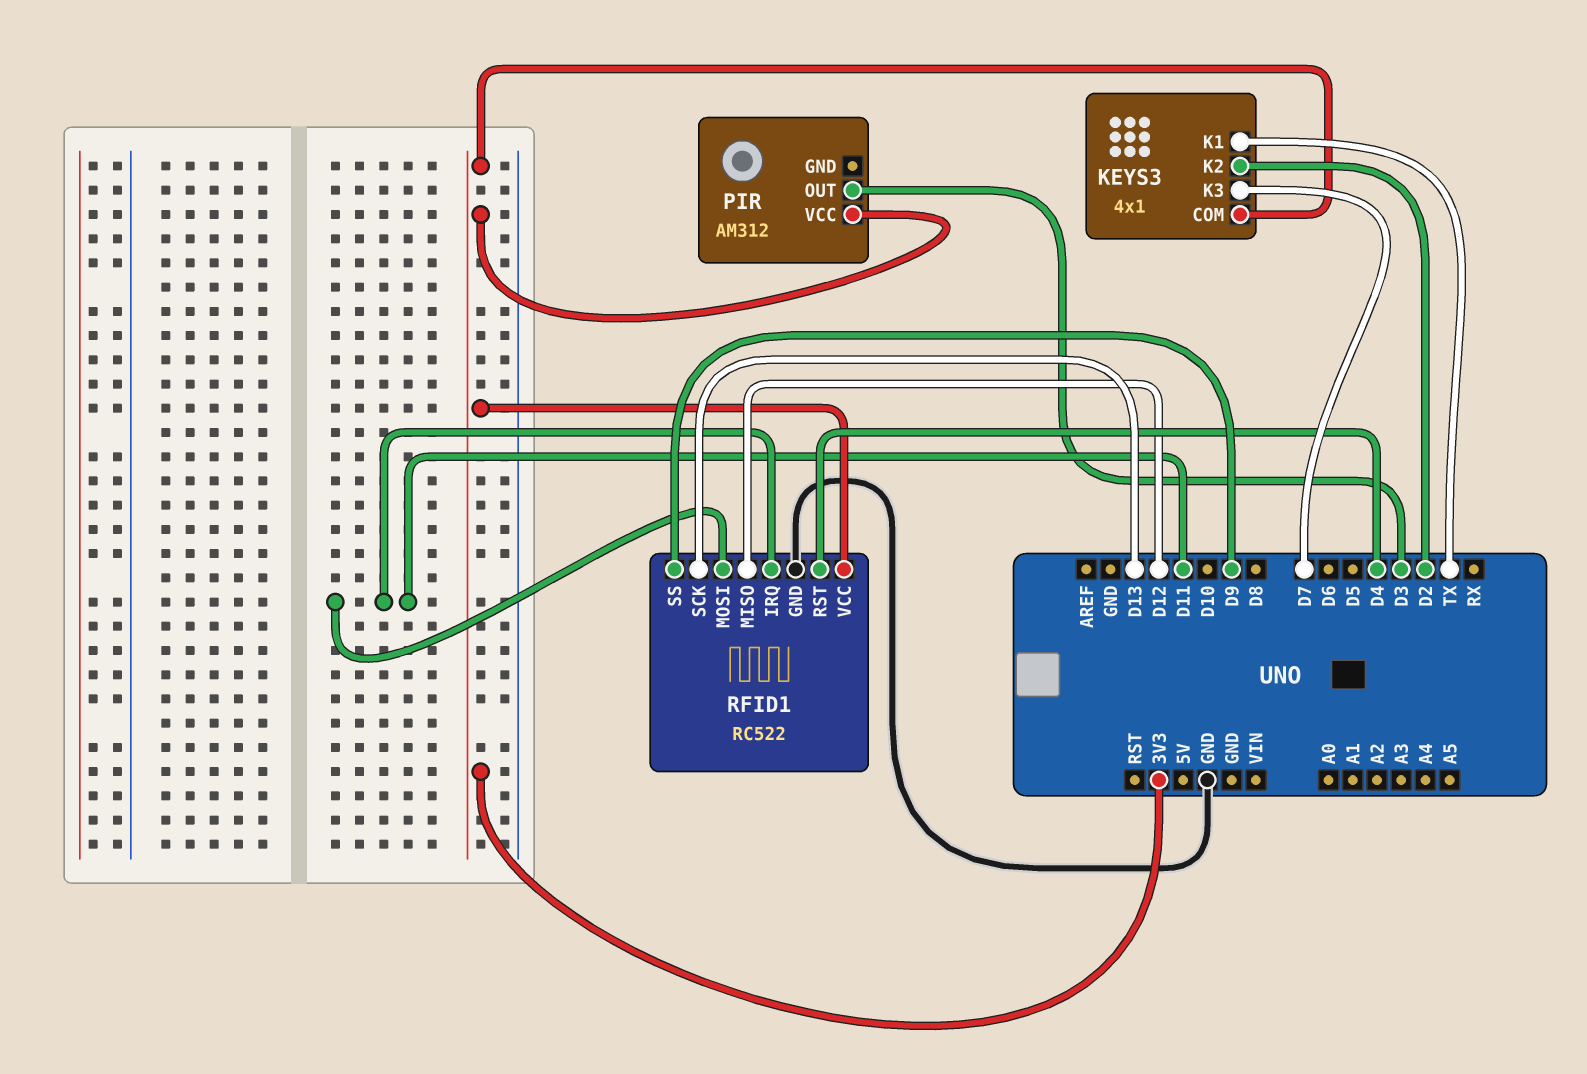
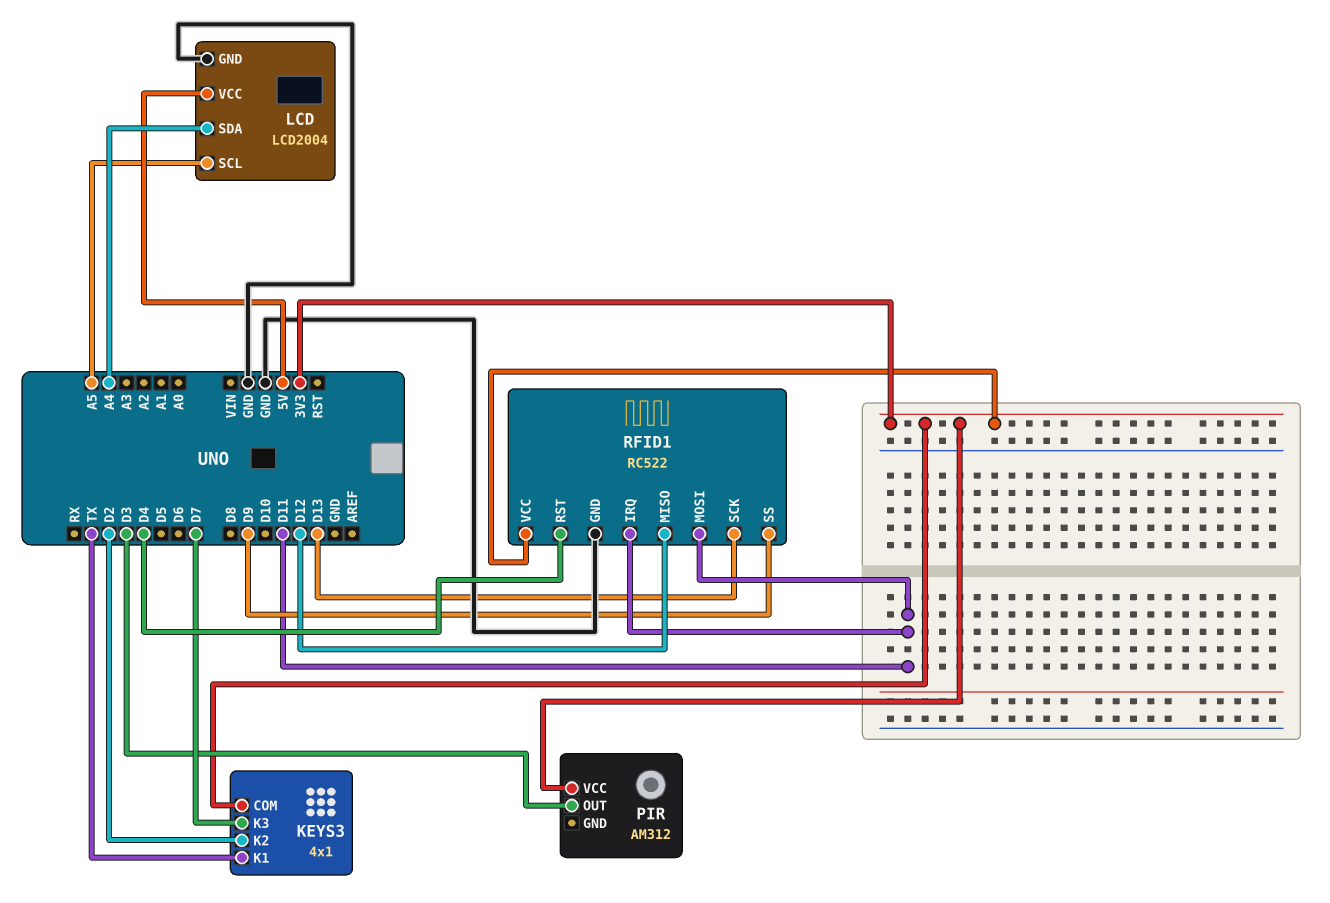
LCD: none -> LCD2004
LCD pin GND: none -> GND
LCD pin SCL: none -> A5
LCD pin SDA: none -> A4
LCD pin VCC: none -> 5V

